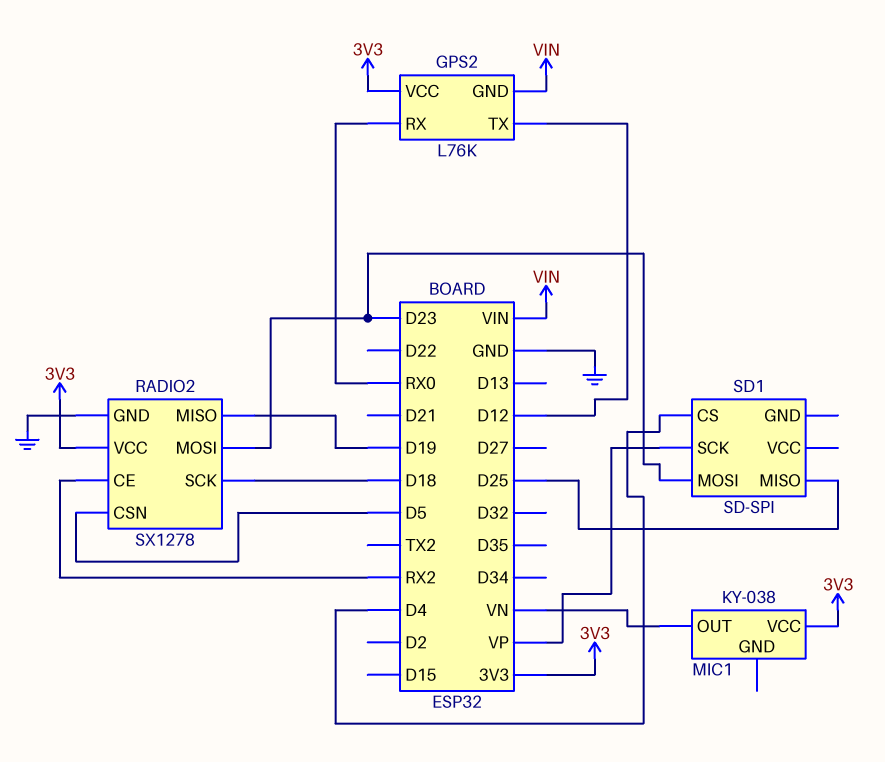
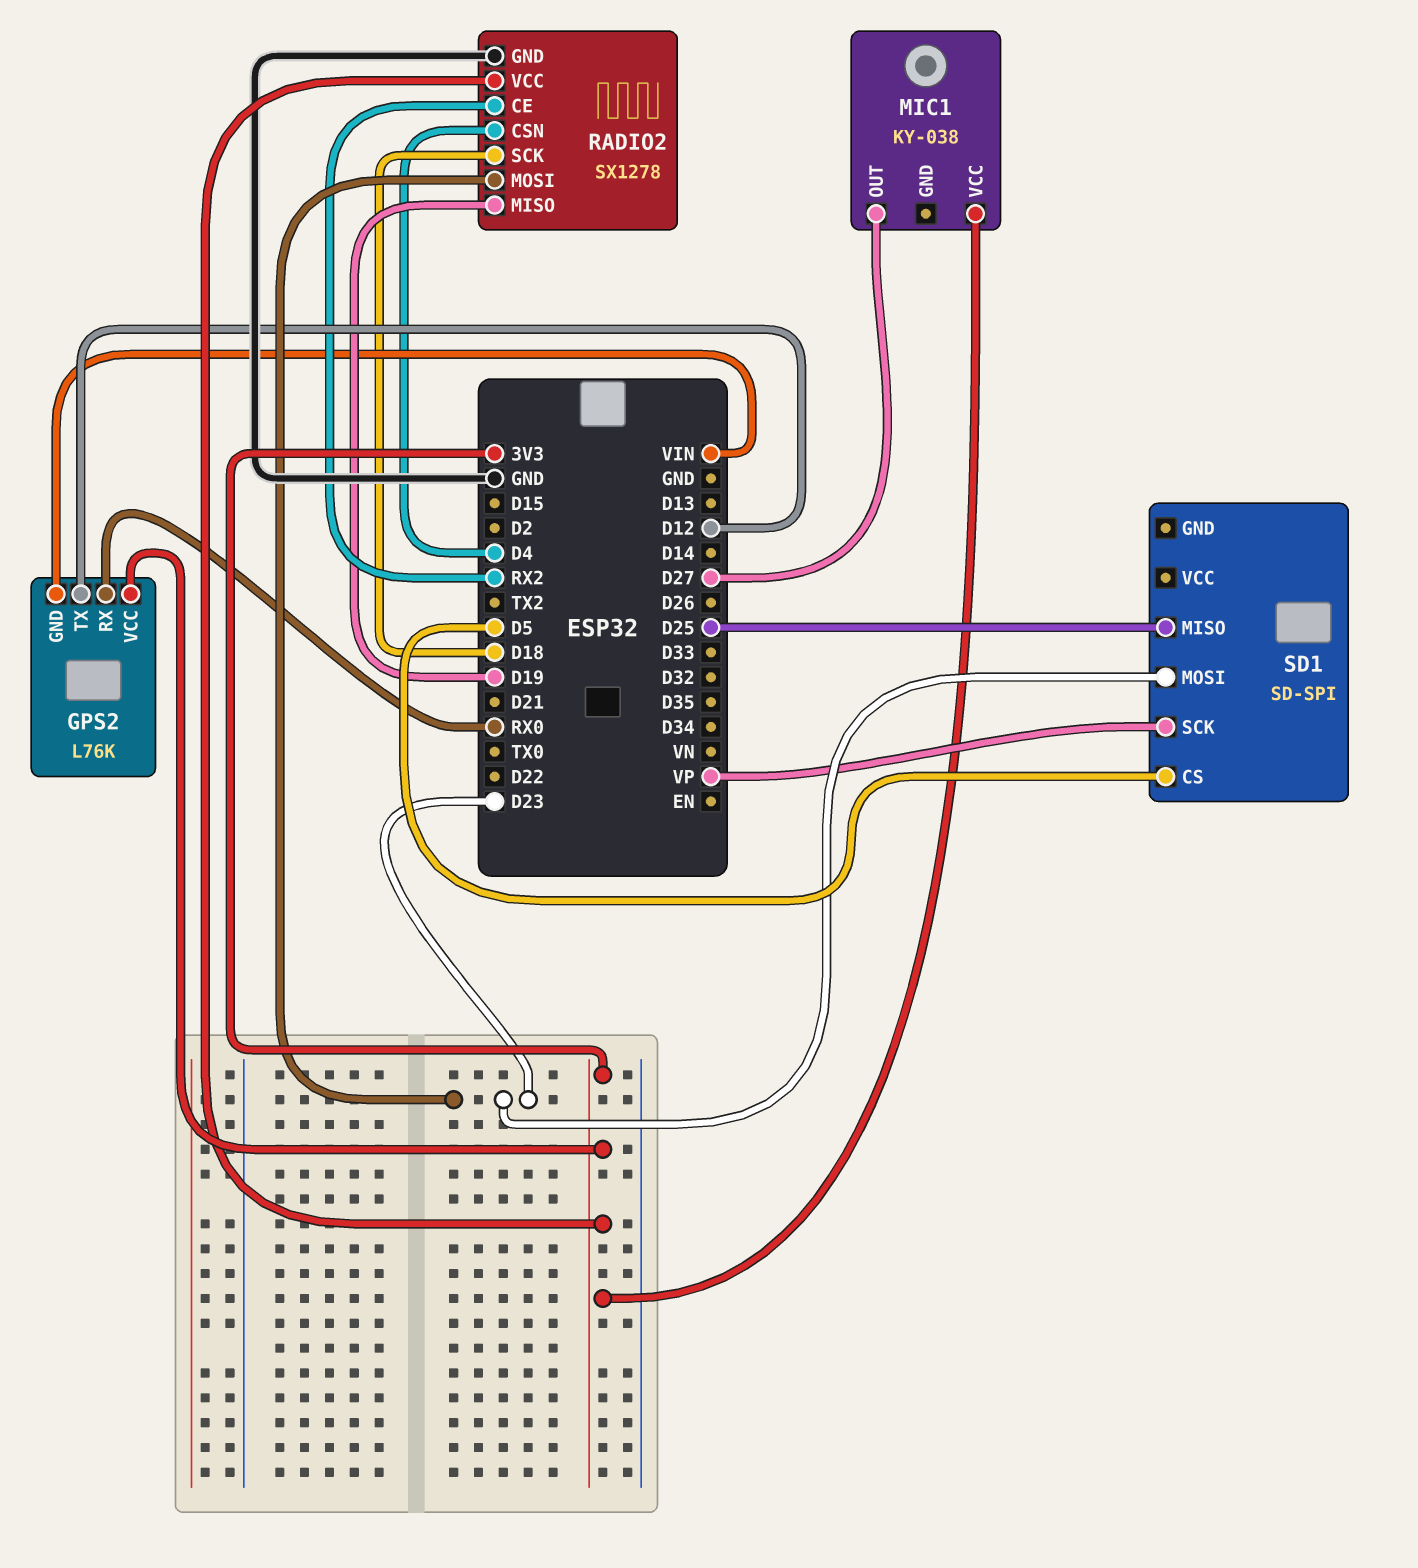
MIC1 pin OUT: VN -> D27
RADIO2 pin CSN: D5 -> D4
SD1 pin CS: D4 -> D5

